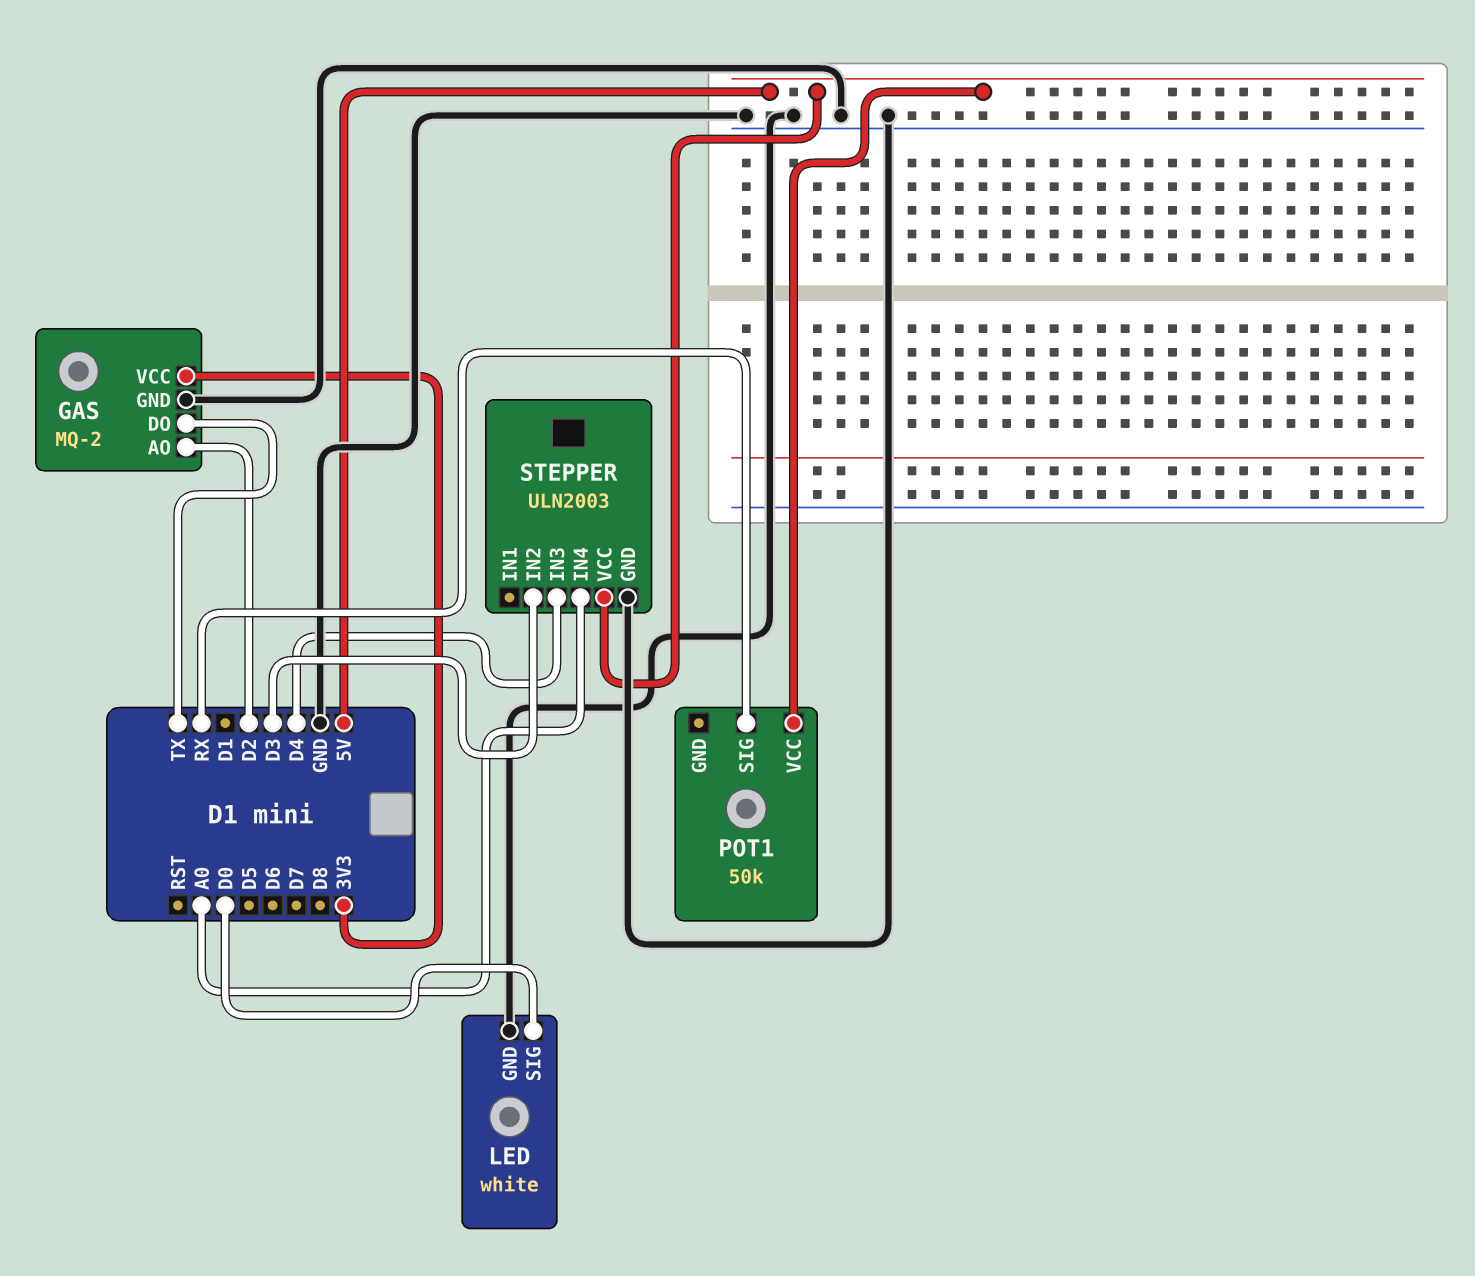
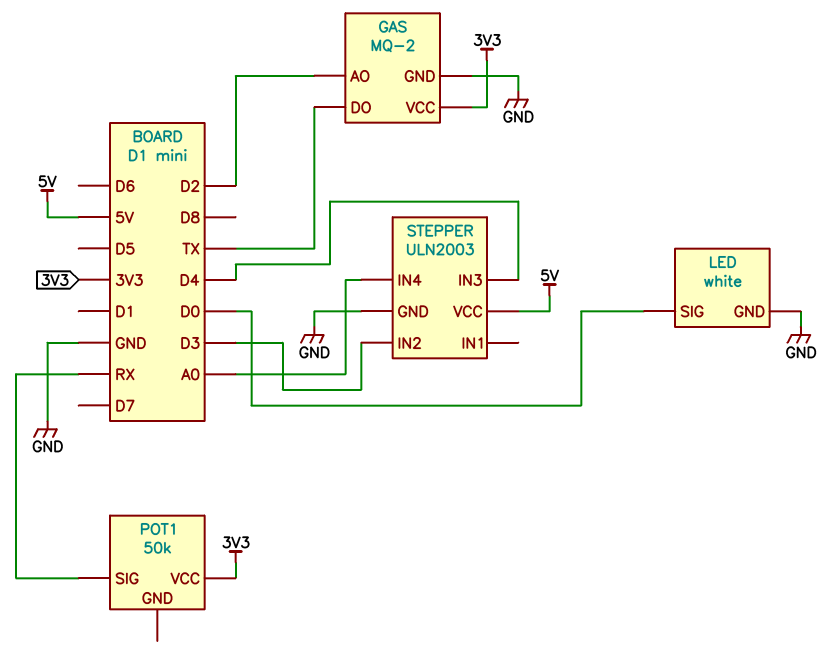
POT1 pin VCC: 5V -> 3V3

